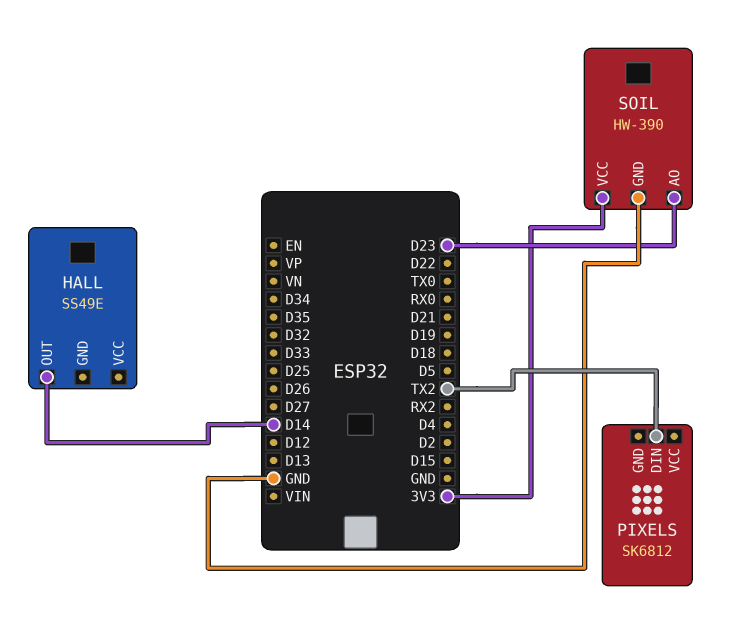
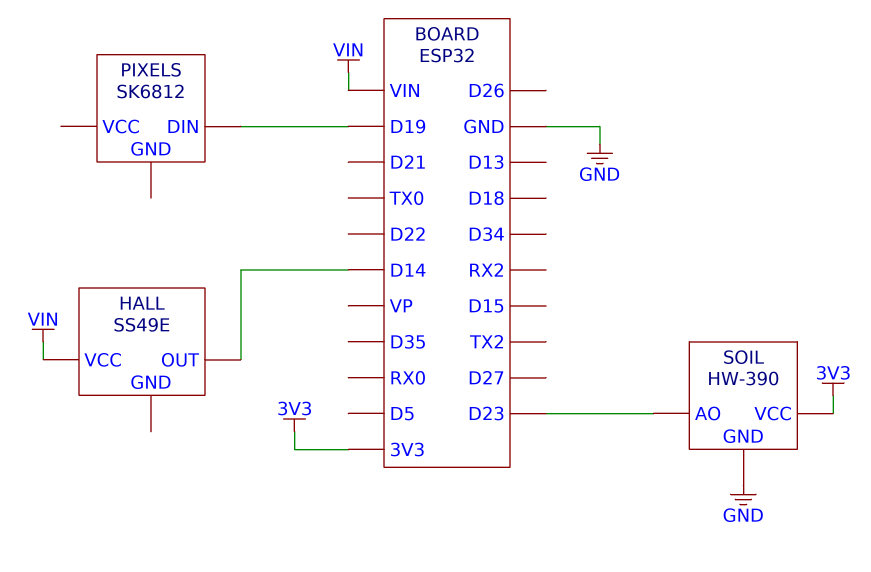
HALL pin VCC: none -> VIN
PIXELS pin DIN: TX2 -> D19

